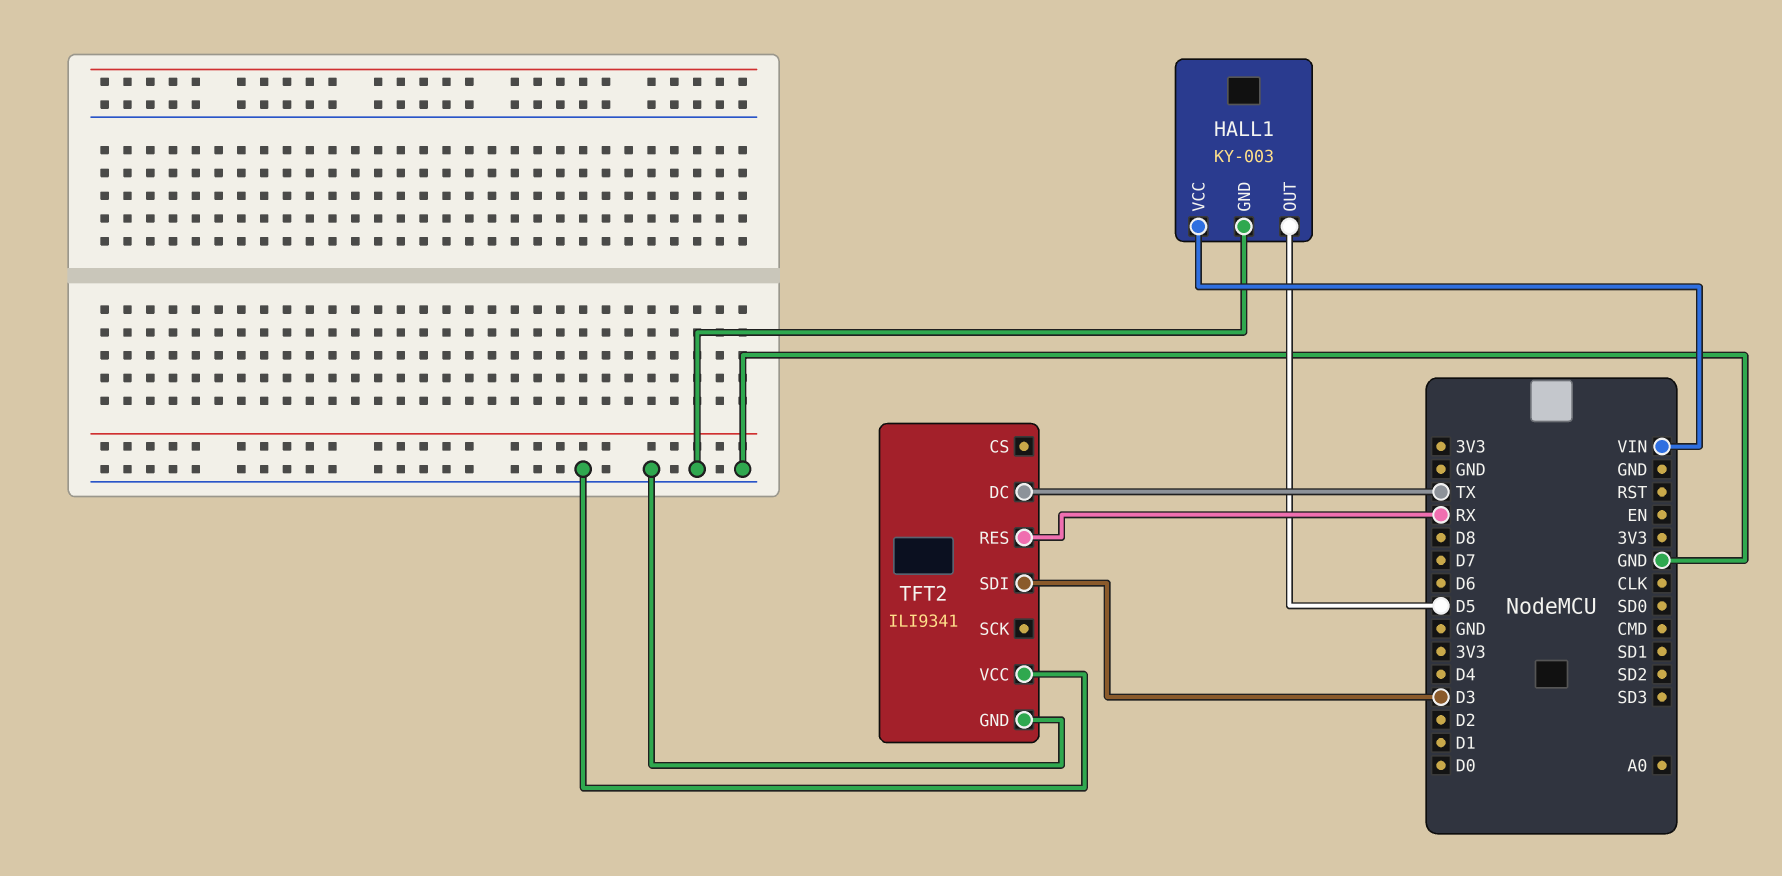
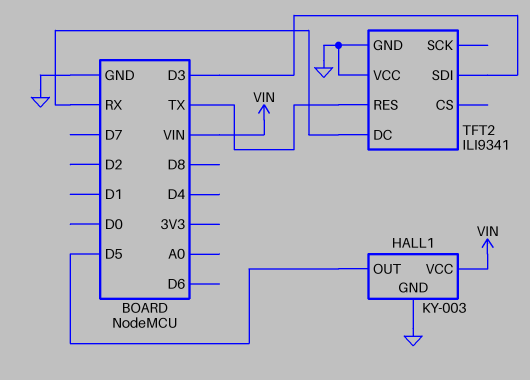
TFT2 pin DC: TX -> RX
TFT2 pin RES: RX -> TX

